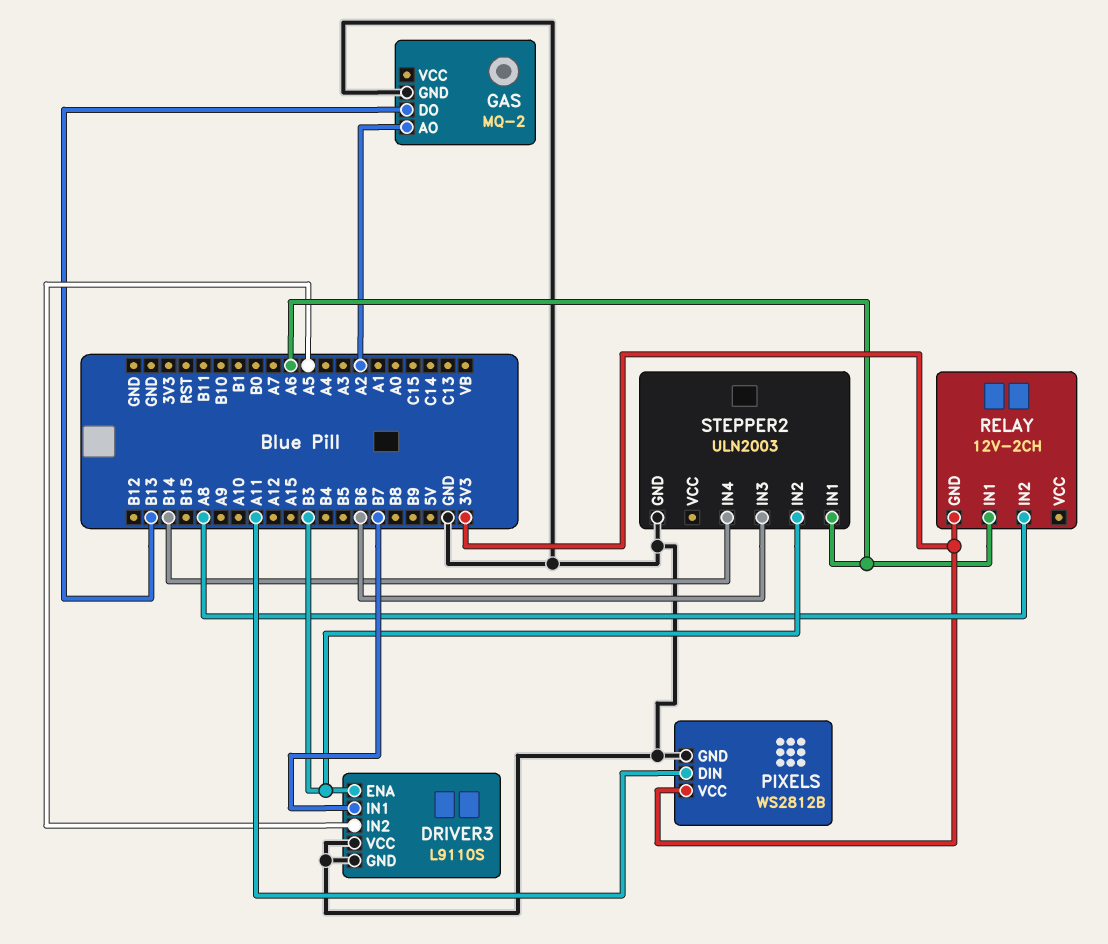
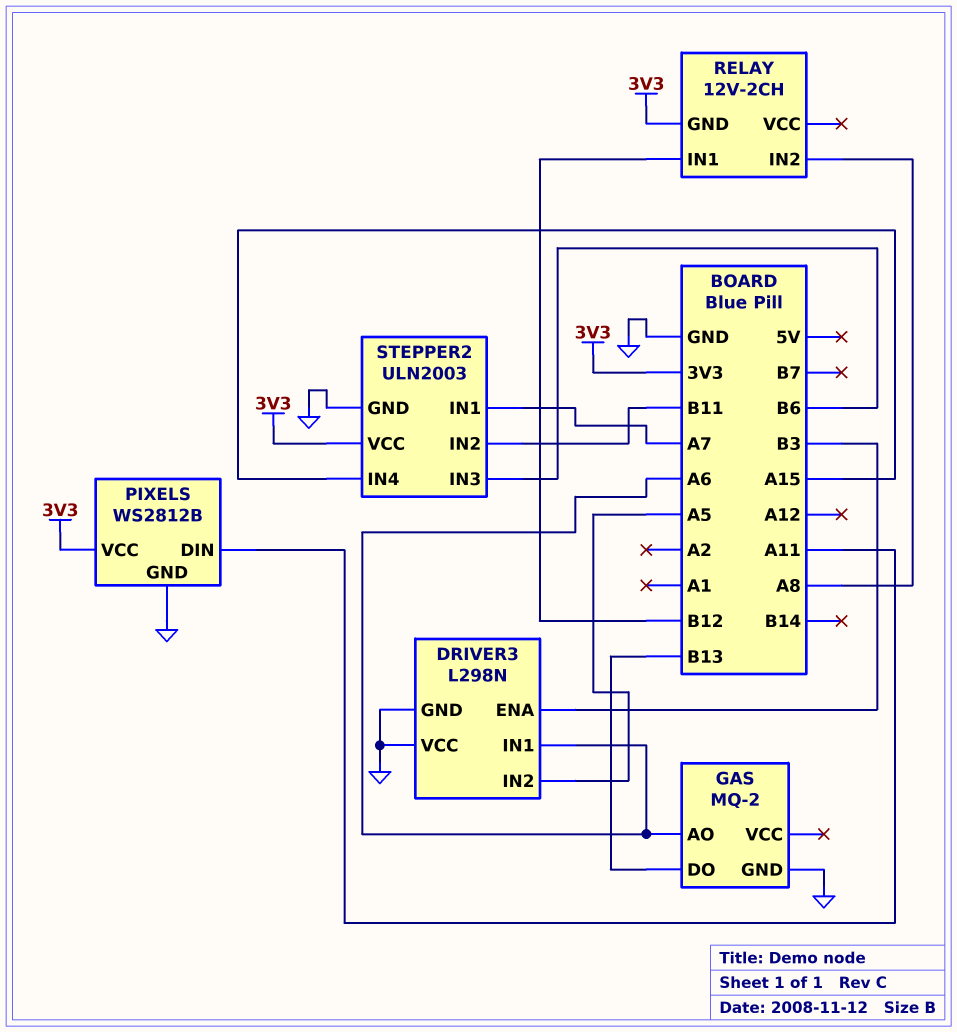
DRIVER3: L9110S -> L298N
DRIVER3 pin IN1: B7 -> A6
GAS pin AO: A2 -> A6
RELAY pin IN1: A6 -> B12
STEPPER2 pin IN1: A6 -> A7
STEPPER2 pin IN2: B3 -> B11
STEPPER2 pin IN4: B14 -> A15
STEPPER2 pin VCC: none -> 3V3

